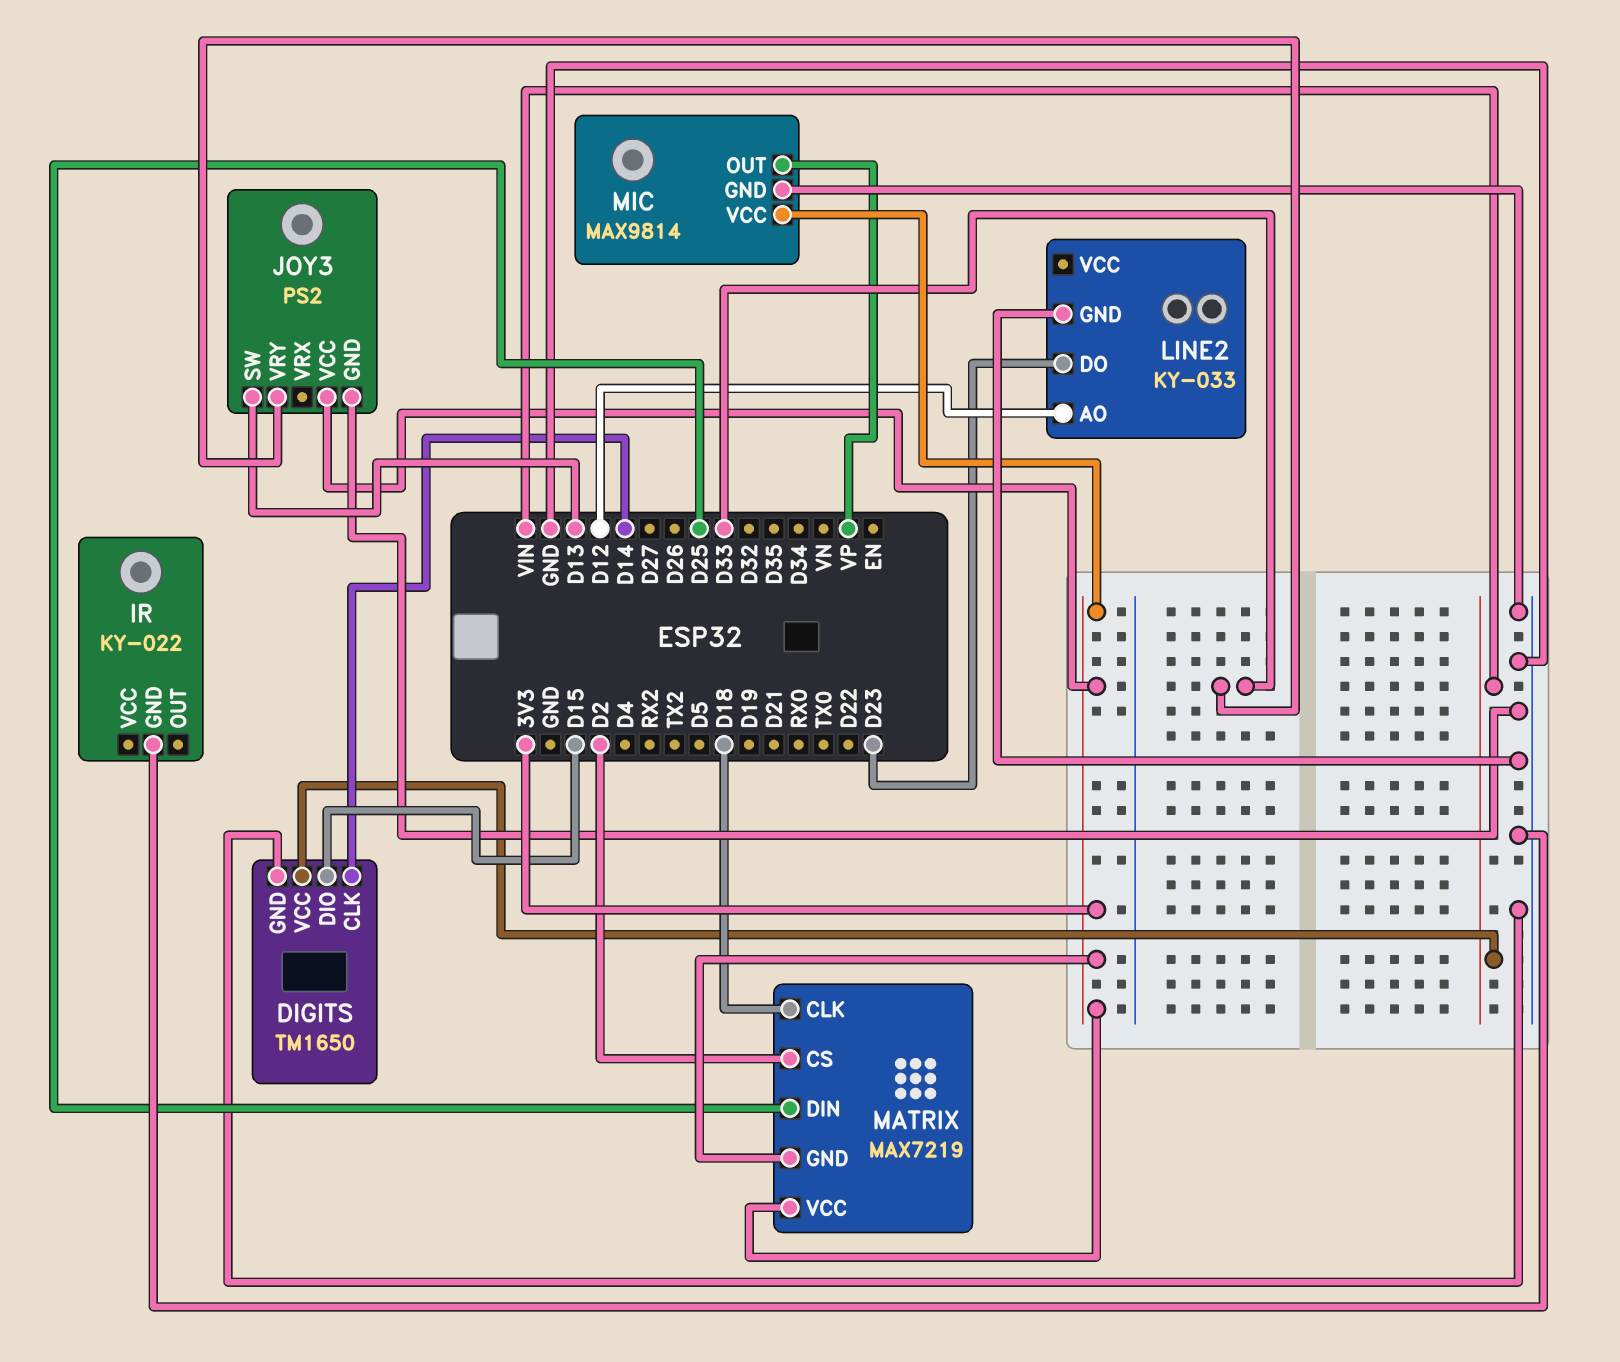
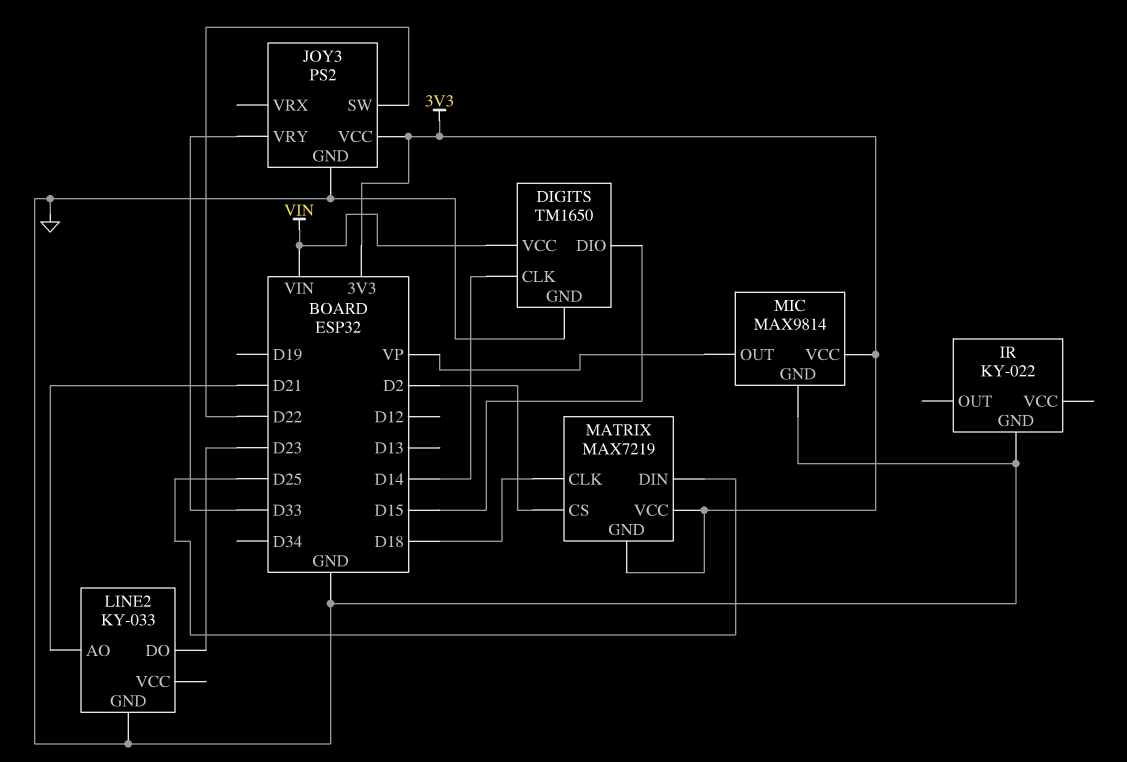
JOY3 pin SW: D13 -> D22
LINE2 pin AO: D12 -> D21

